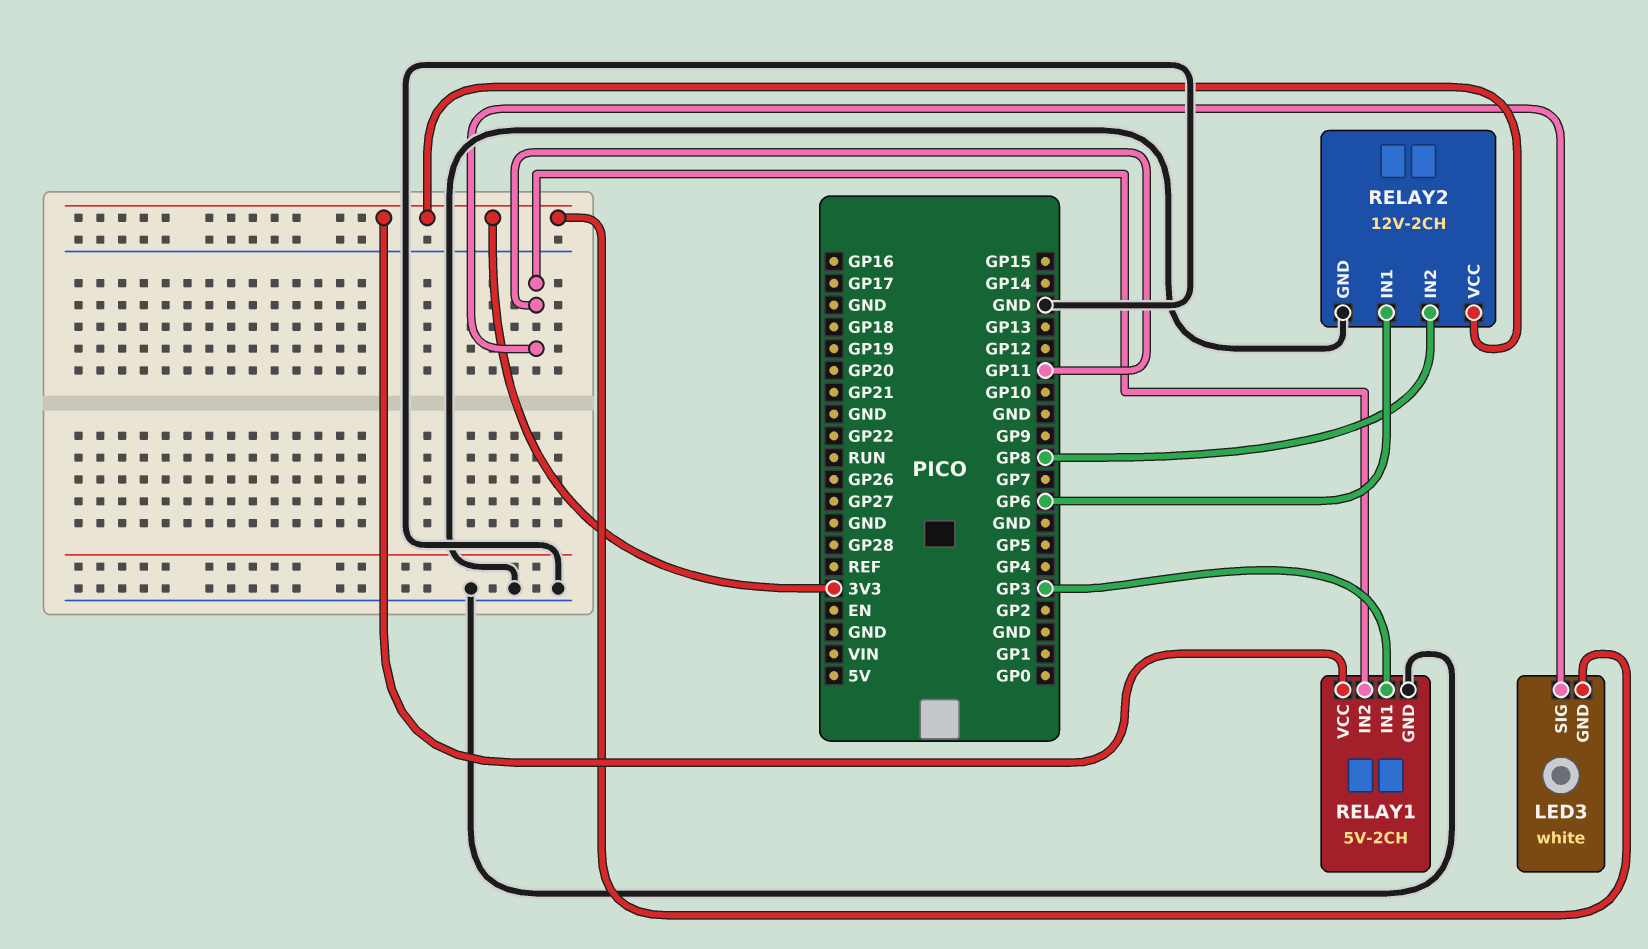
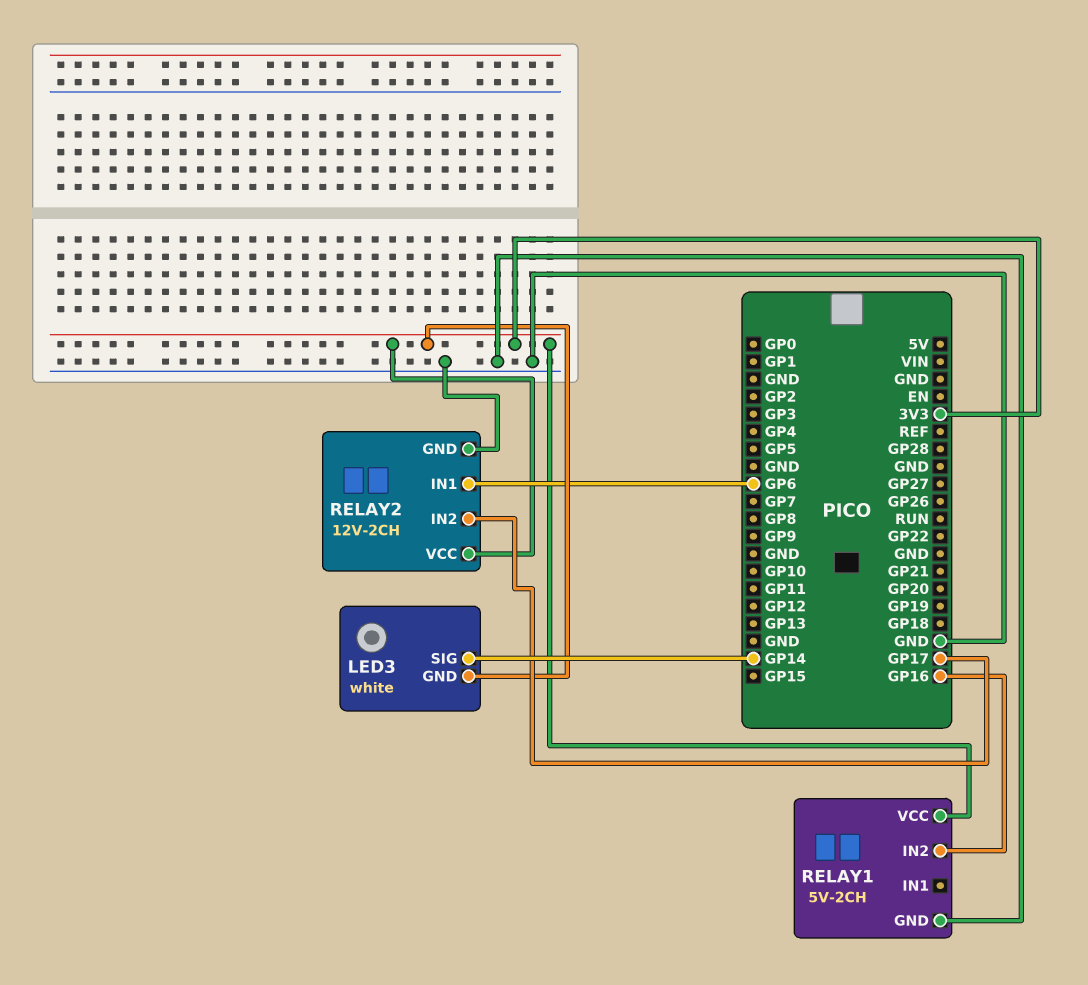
LED3 pin SIG: GP11 -> GP14
RELAY1 pin IN1: GP3 -> none
RELAY1 pin IN2: GP11 -> GP16
RELAY2 pin IN2: GP8 -> GP17

